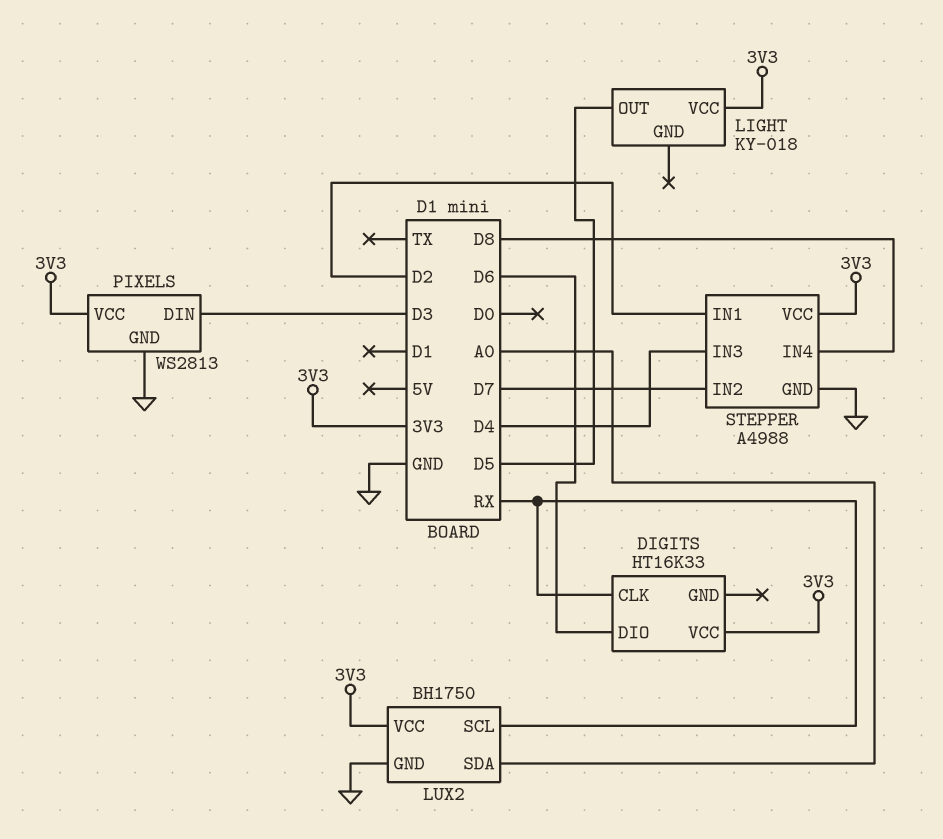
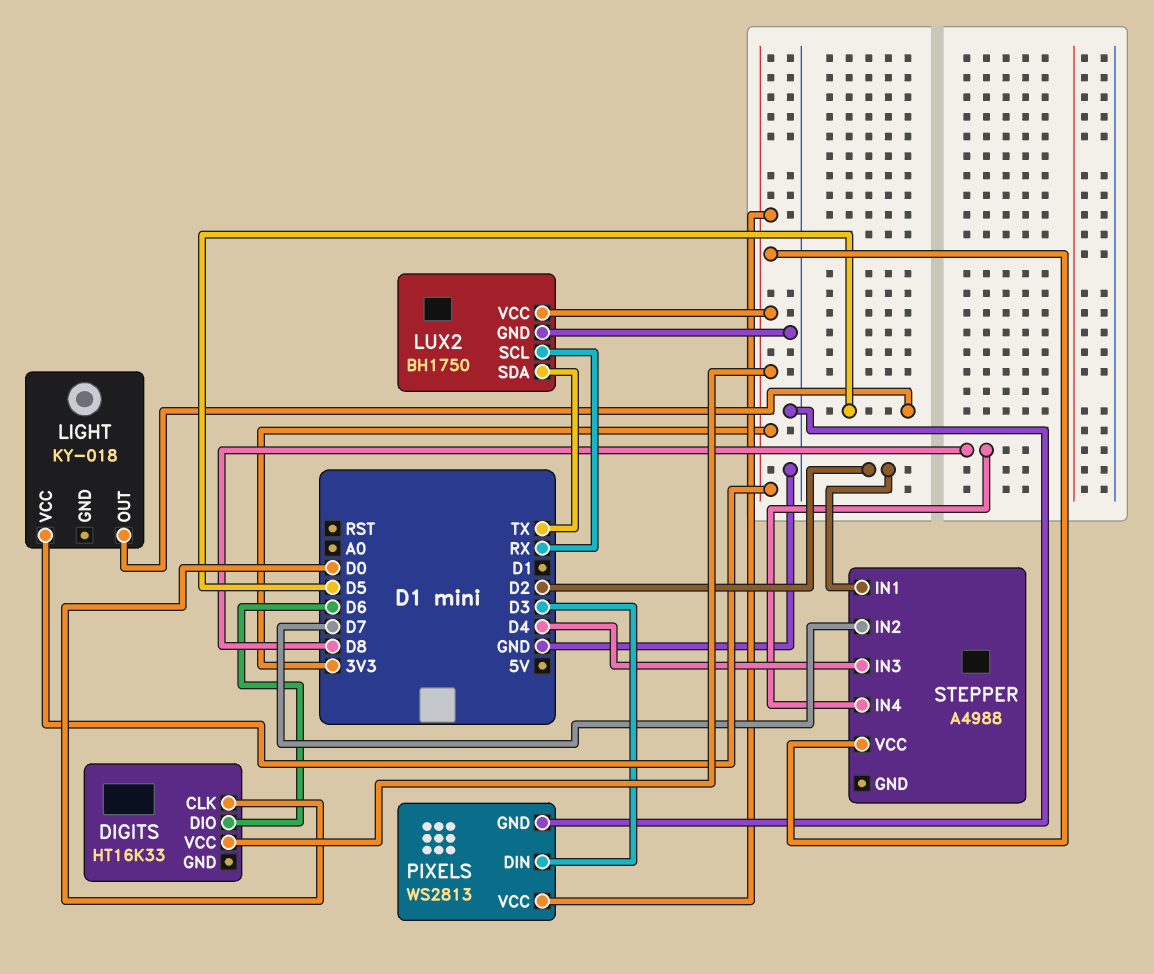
DIGITS pin CLK: RX -> D0
LUX2 pin SDA: A0 -> TX
STEPPER pin GND: GND -> none

